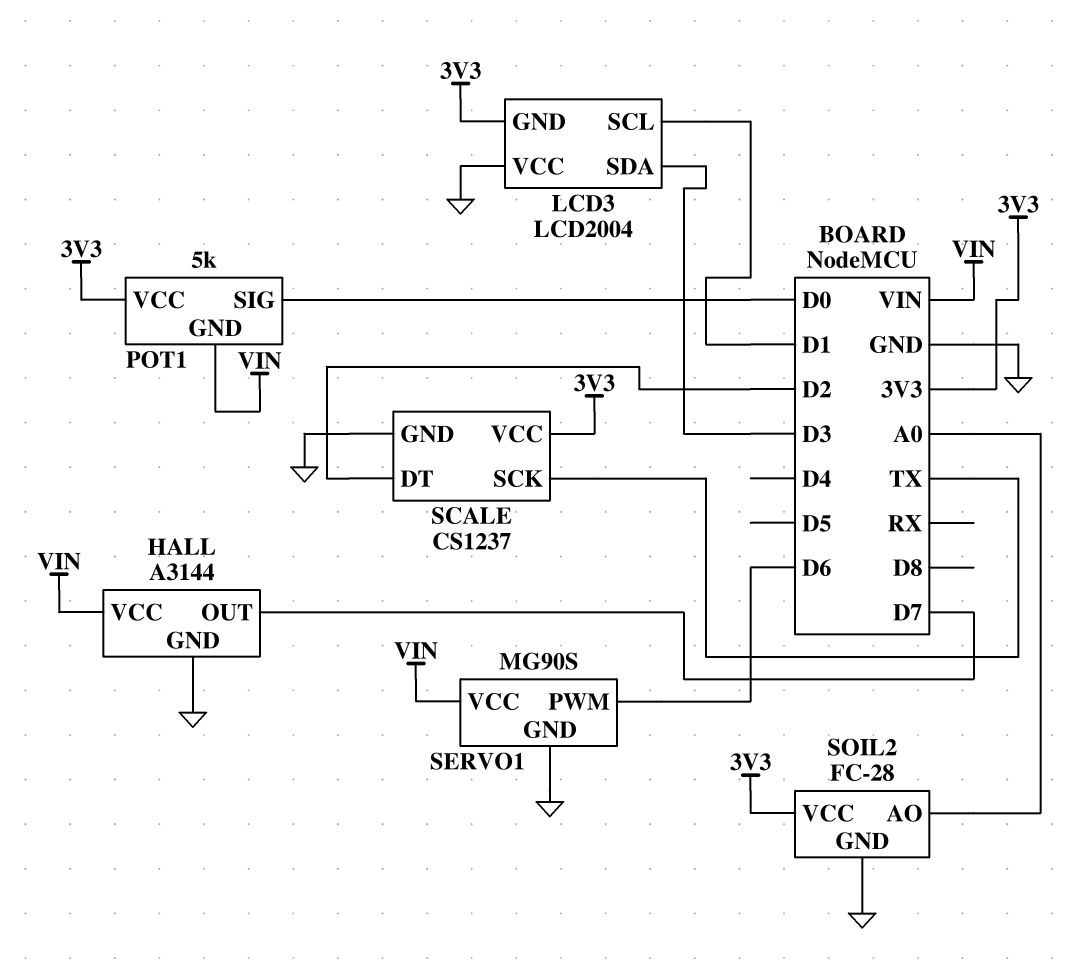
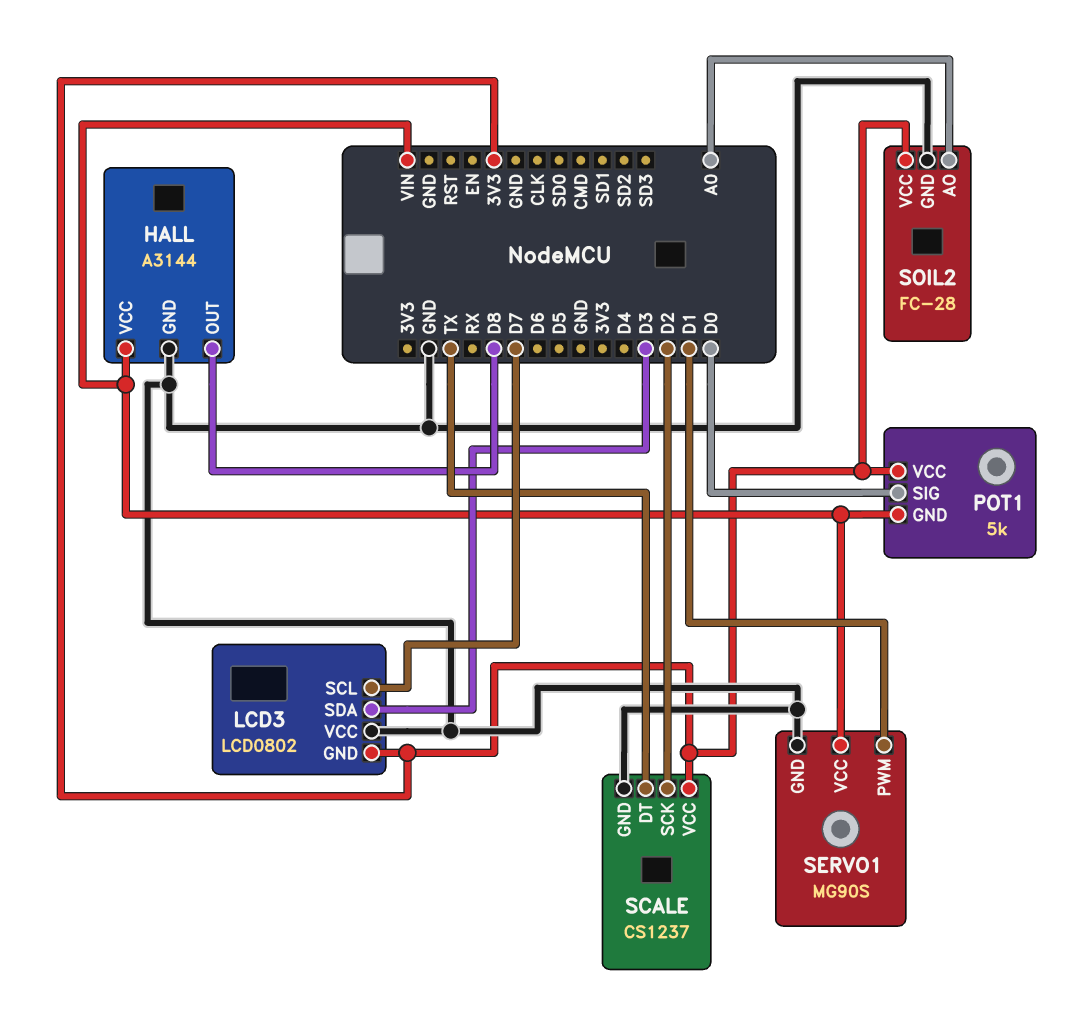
HALL pin OUT: D7 -> D8
LCD3: LCD2004 -> LCD0802
LCD3 pin SCL: D1 -> D7
SCALE pin DT: D2 -> TX
SCALE pin SCK: TX -> D2
SERVO1 pin PWM: D6 -> D1

